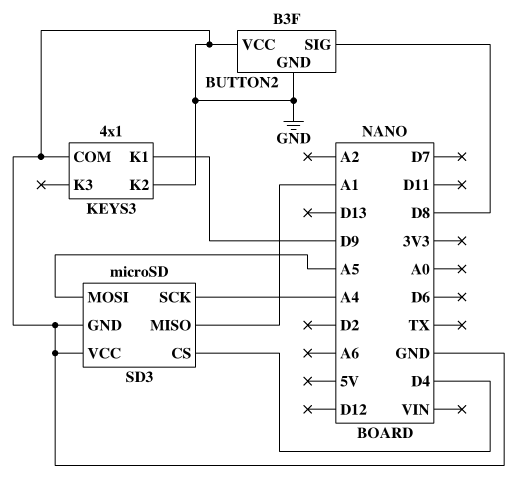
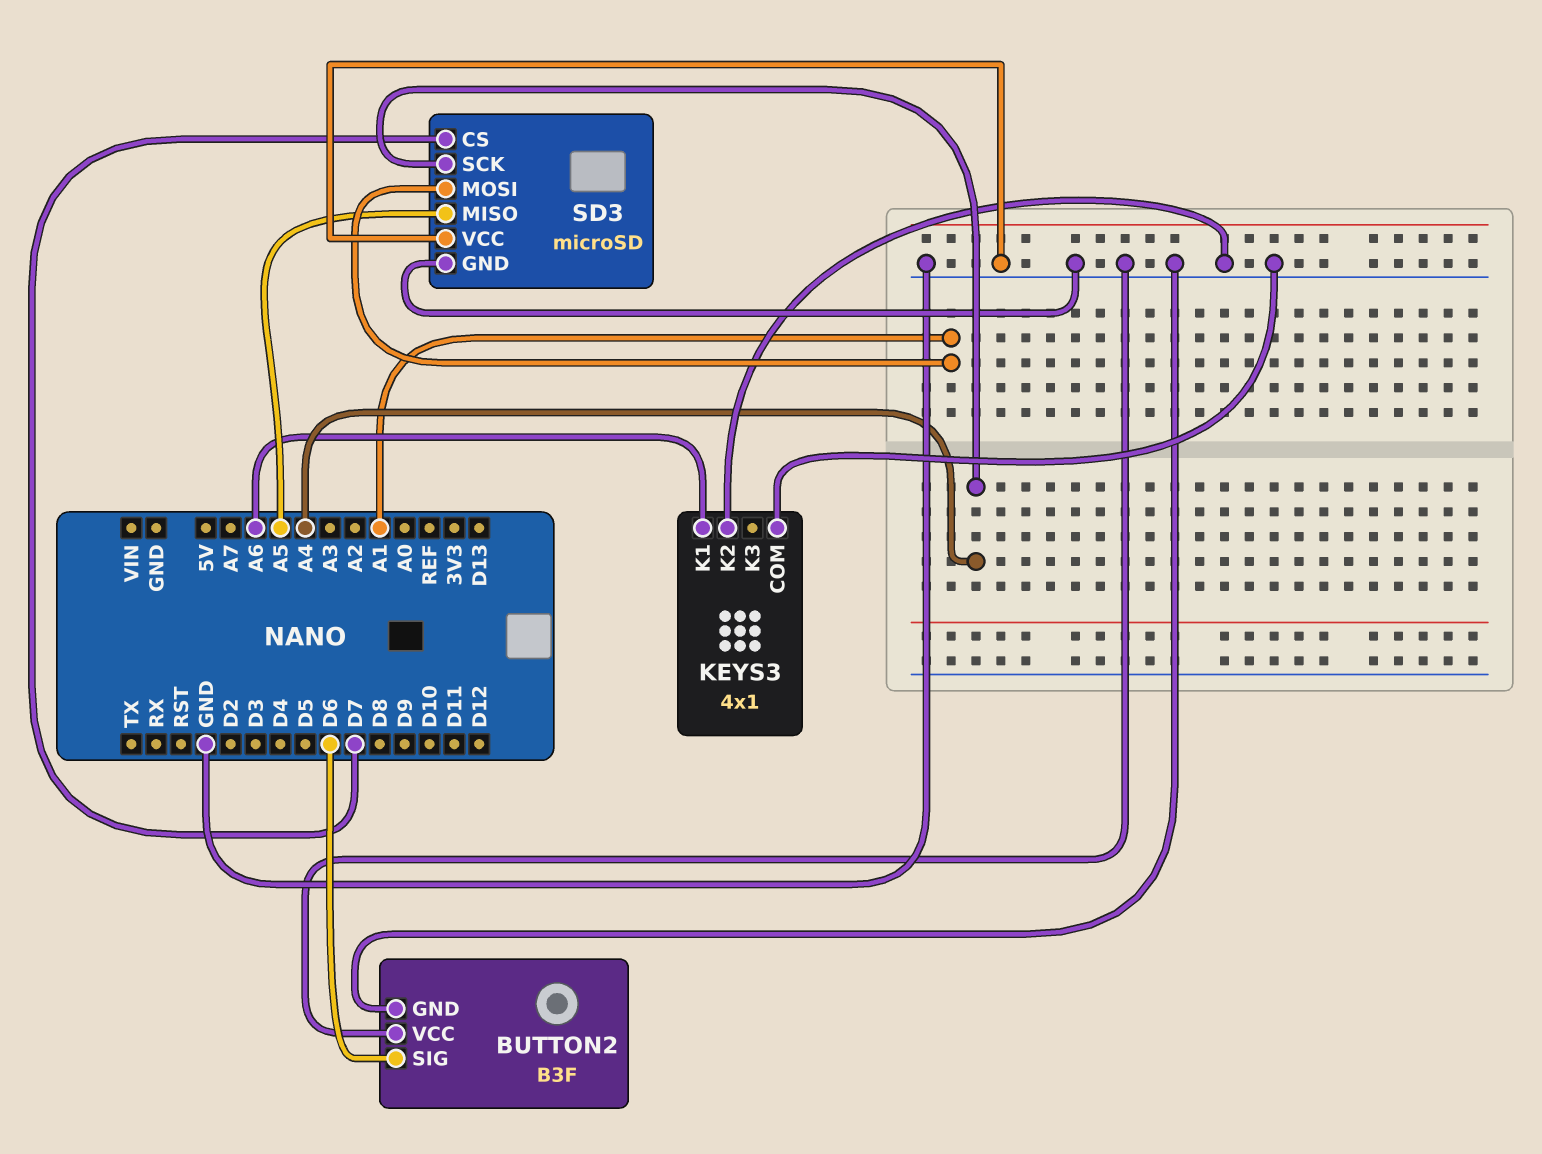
BUTTON2 pin SIG: D8 -> D6
KEYS3 pin K1: D9 -> A6
SD3 pin CS: D4 -> D7
SD3 pin MISO: A1 -> A5
SD3 pin MOSI: A5 -> A1

